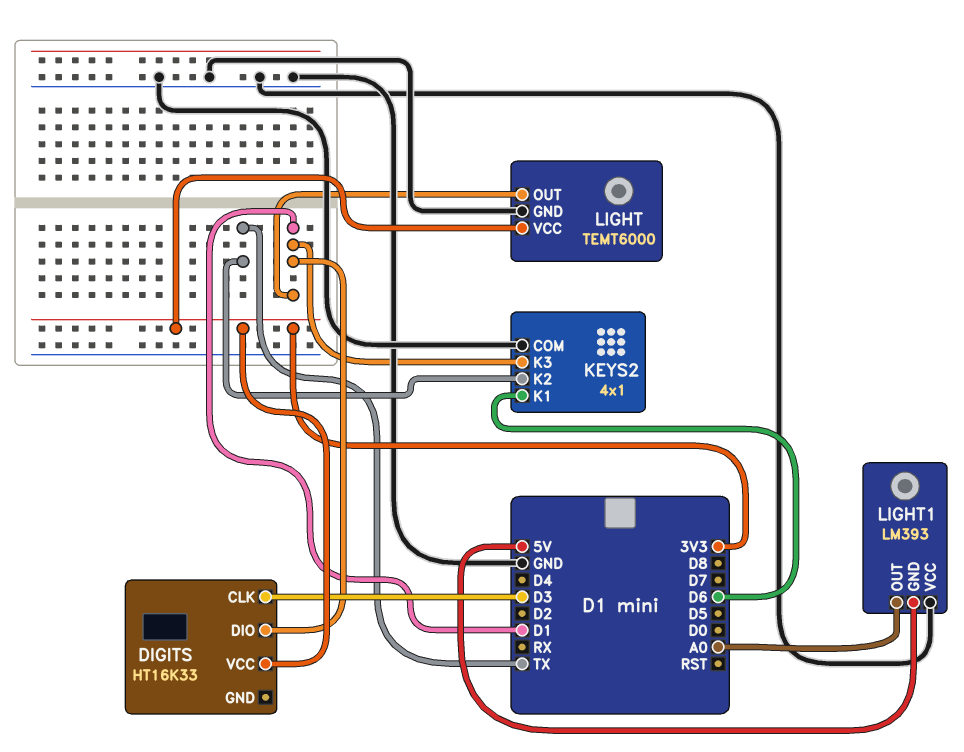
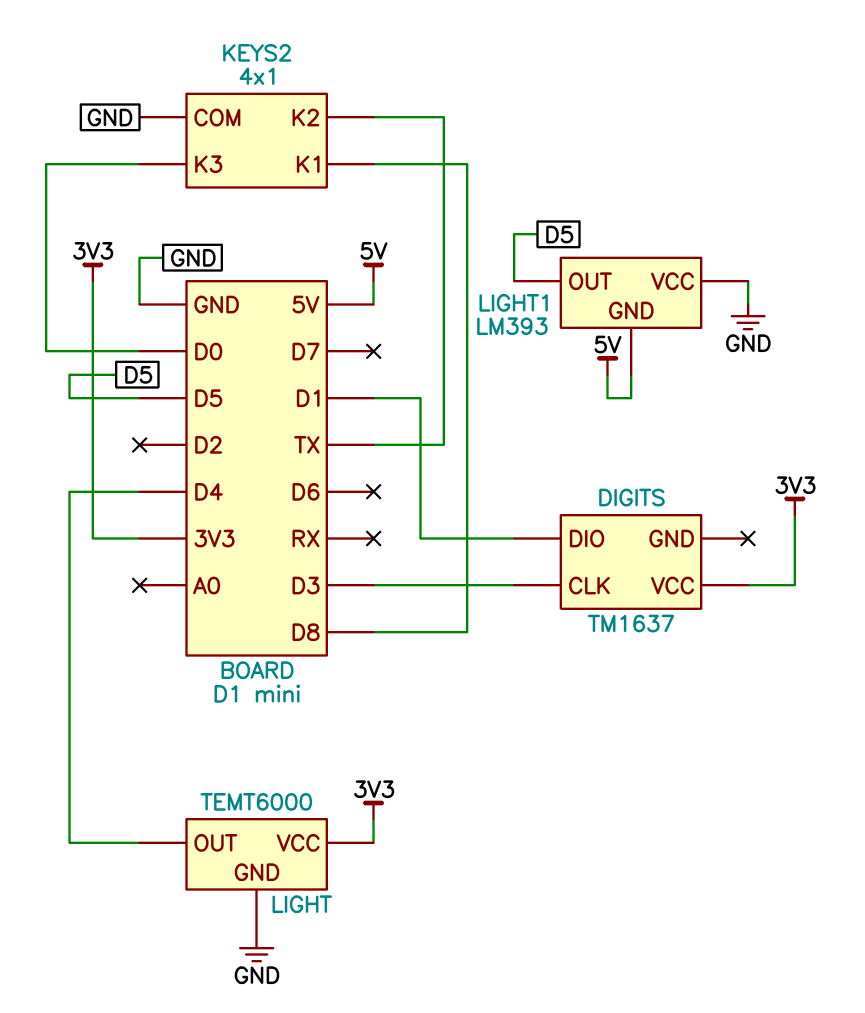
DIGITS: HT16K33 -> TM1637
KEYS2 pin K1: D6 -> D8
KEYS2 pin K3: D1 -> D0
LIGHT pin OUT: D1 -> D4
LIGHT1 pin OUT: A0 -> D5

